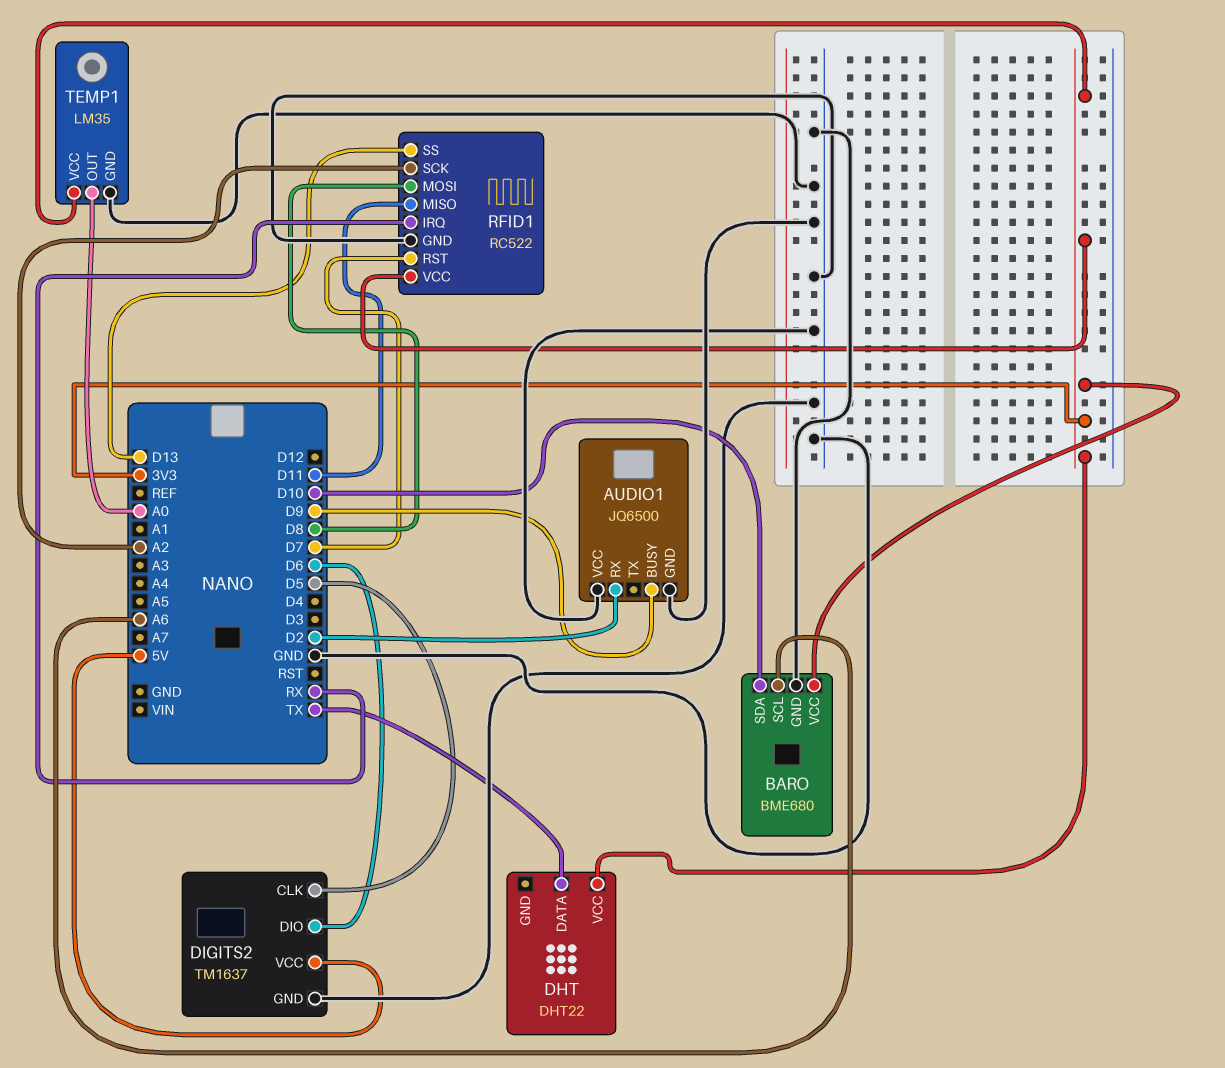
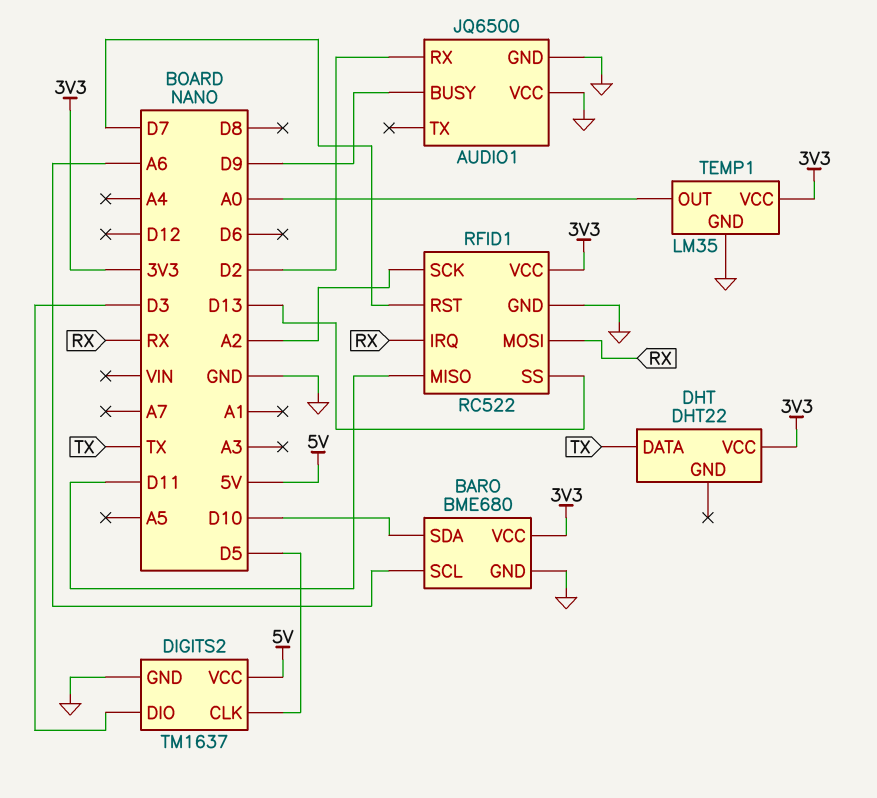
DIGITS2 pin DIO: D6 -> D3
RFID1 pin MOSI: D8 -> RX

